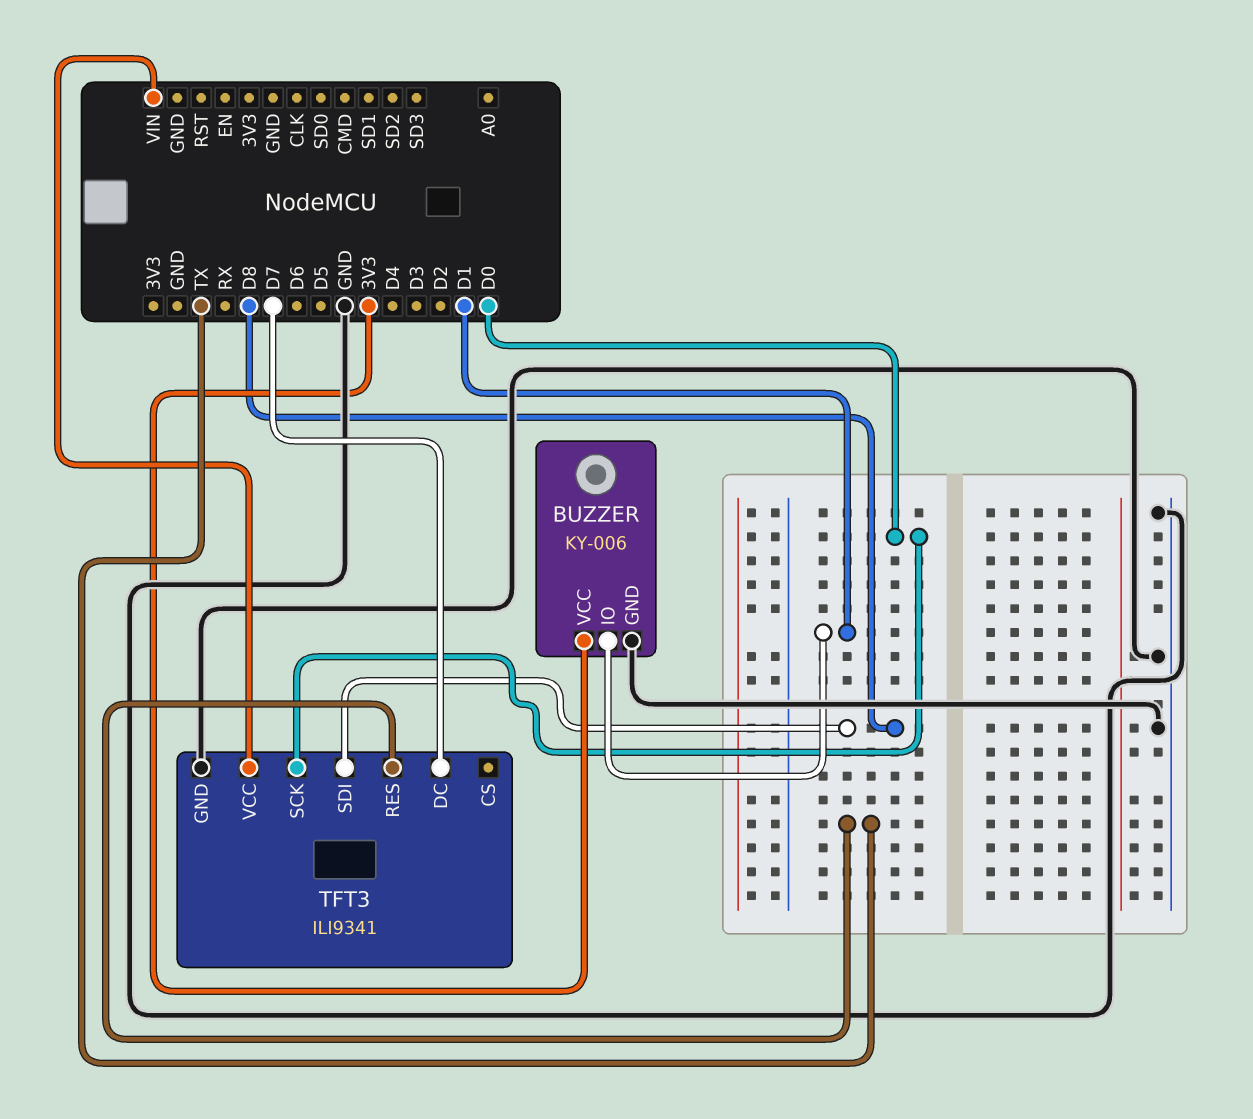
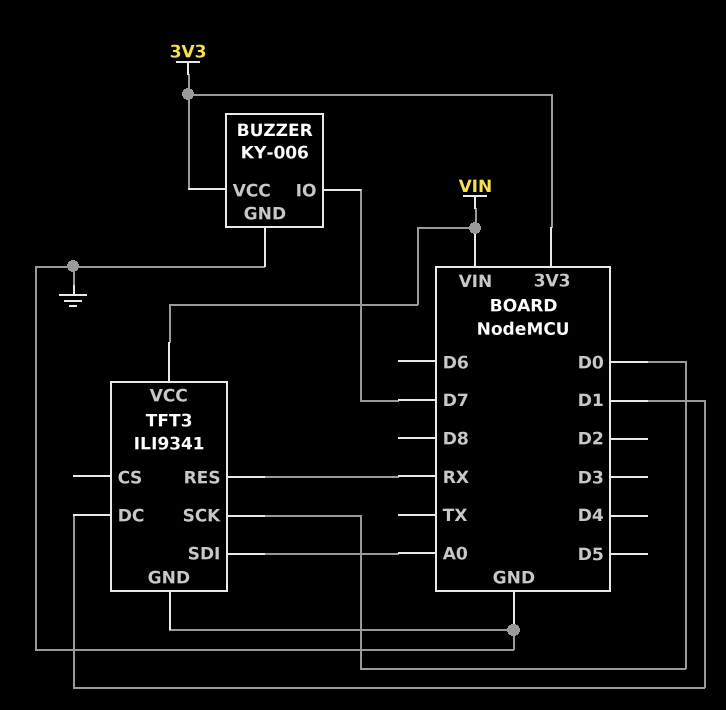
BUZZER pin IO: D1 -> D7
TFT3 pin DC: D7 -> D1
TFT3 pin RES: TX -> RX
TFT3 pin SDI: D8 -> A0

